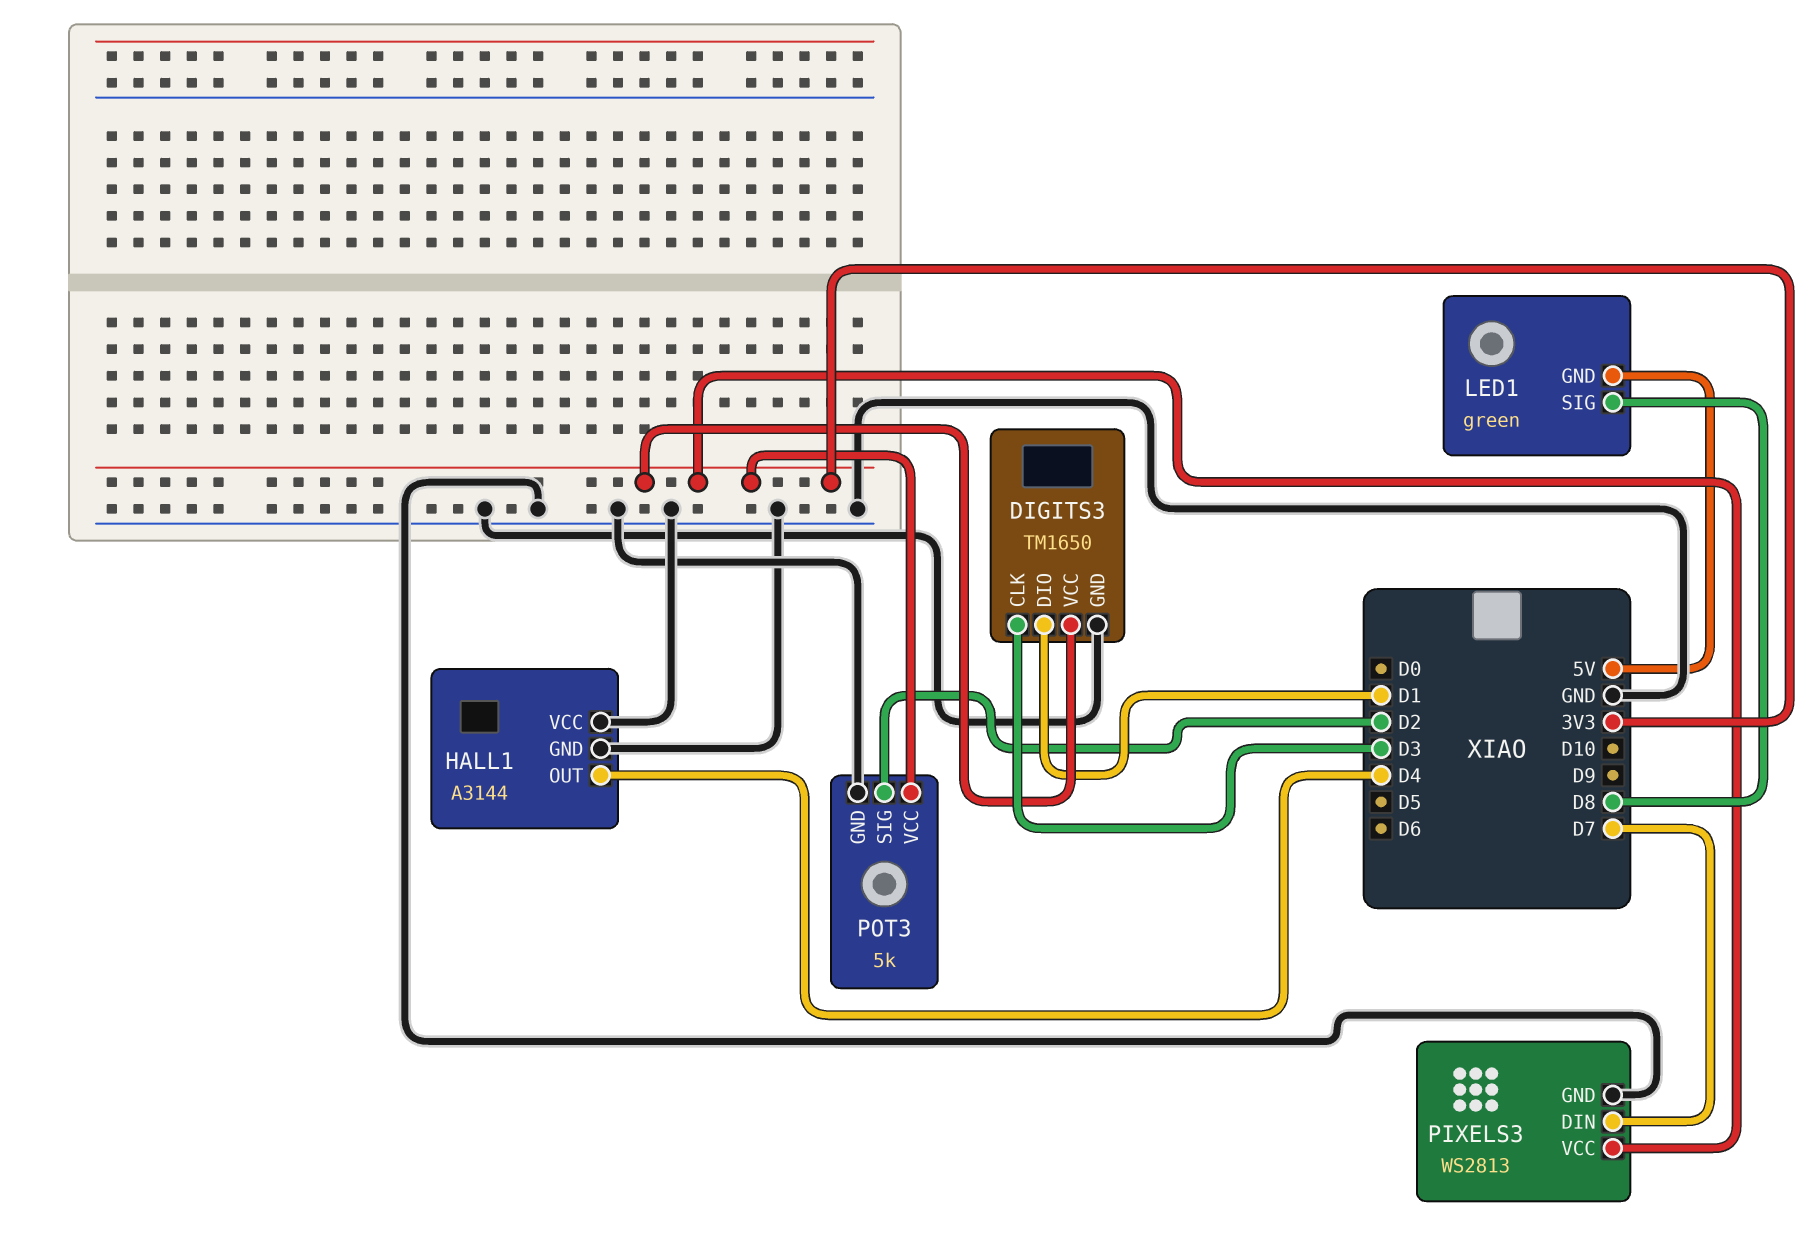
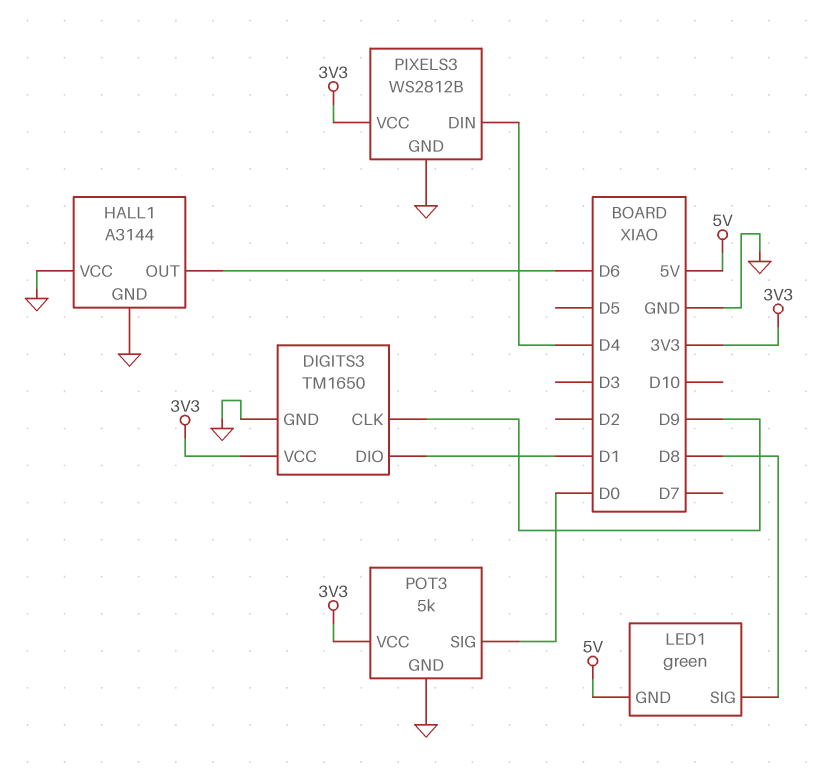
DIGITS3 pin CLK: D3 -> D9
HALL1 pin OUT: D4 -> D6
PIXELS3: WS2813 -> WS2812B
PIXELS3 pin DIN: D7 -> D4
POT3 pin SIG: D2 -> D0

